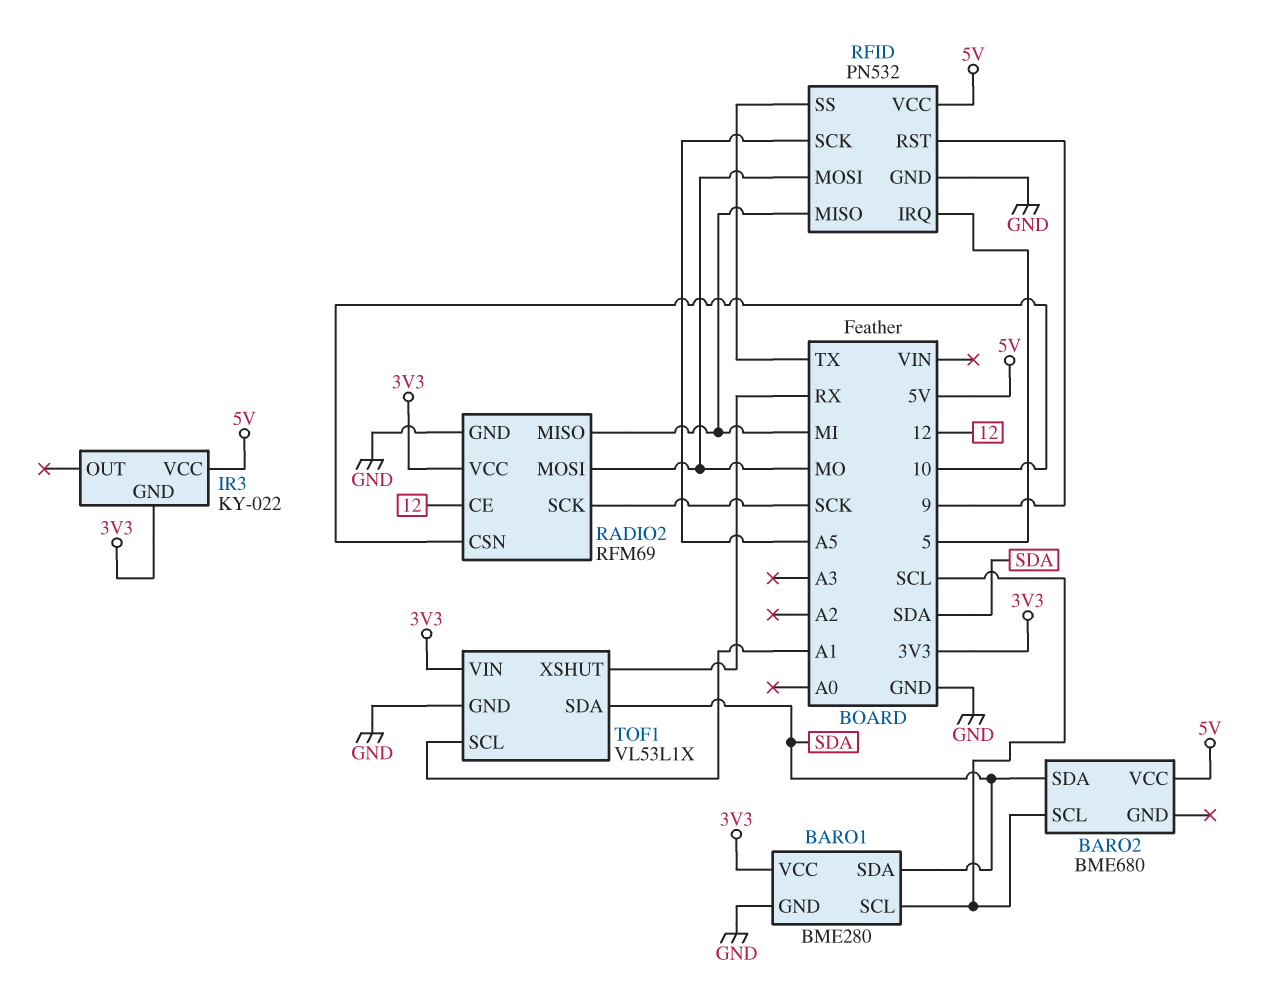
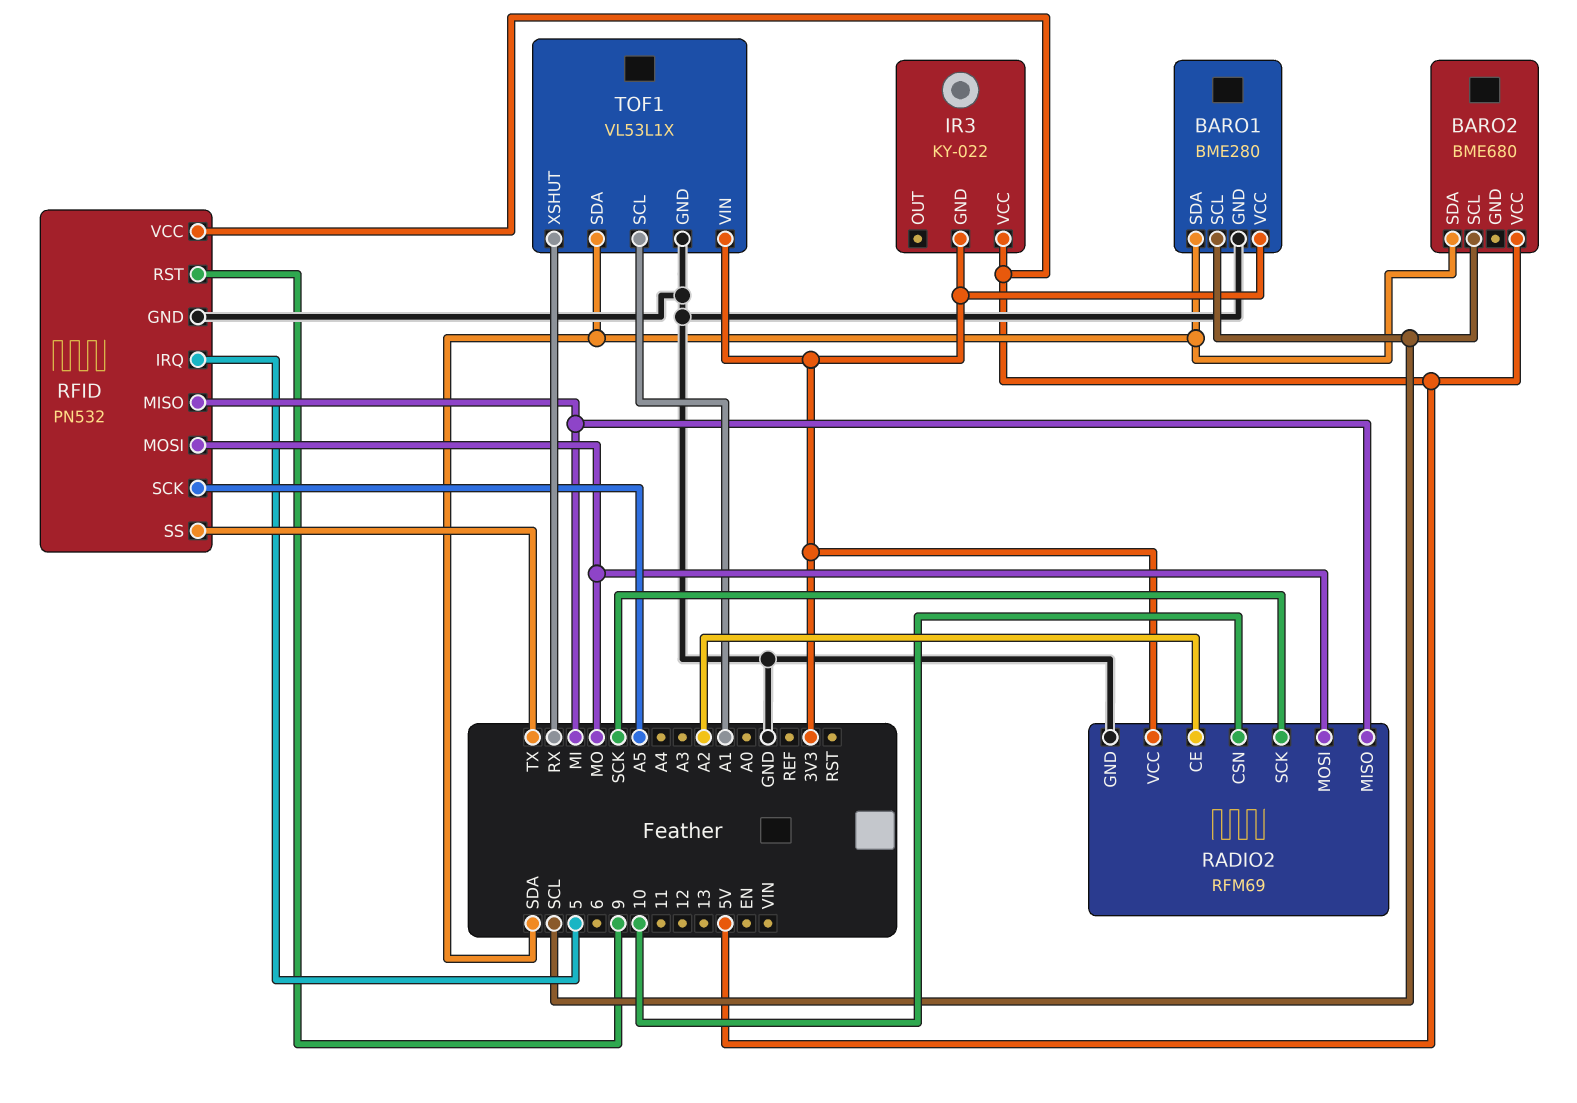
RADIO2 pin CE: 12 -> A2

